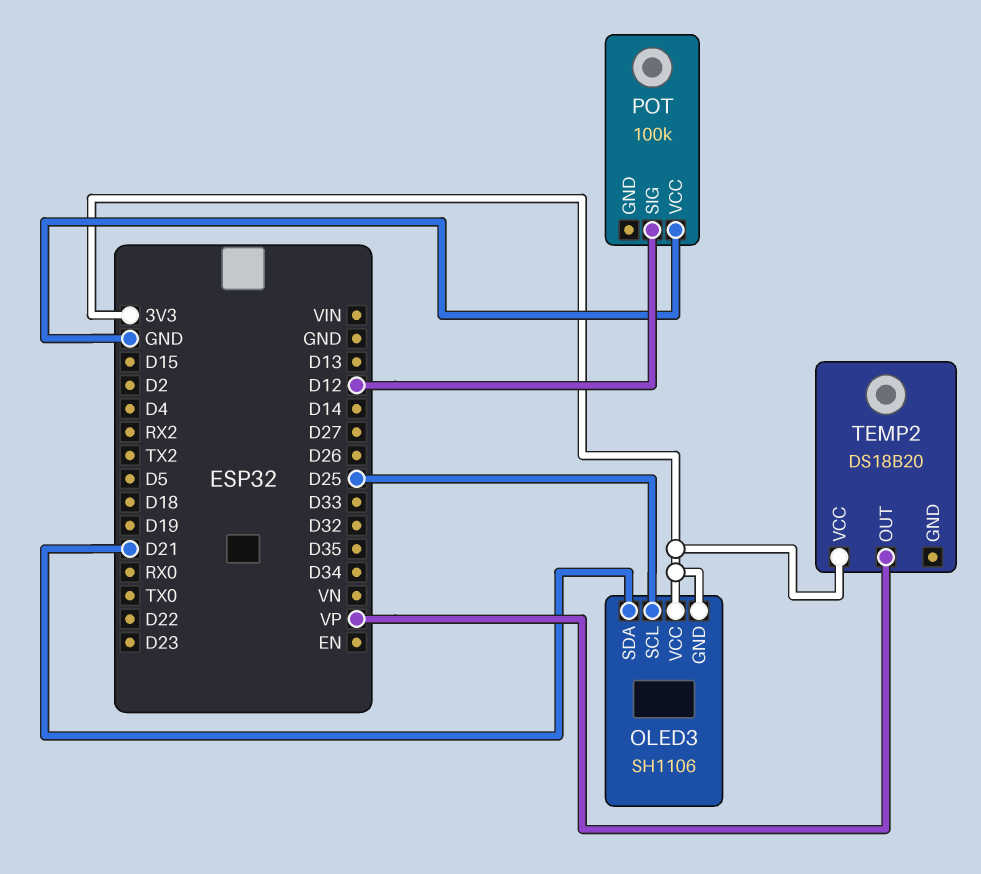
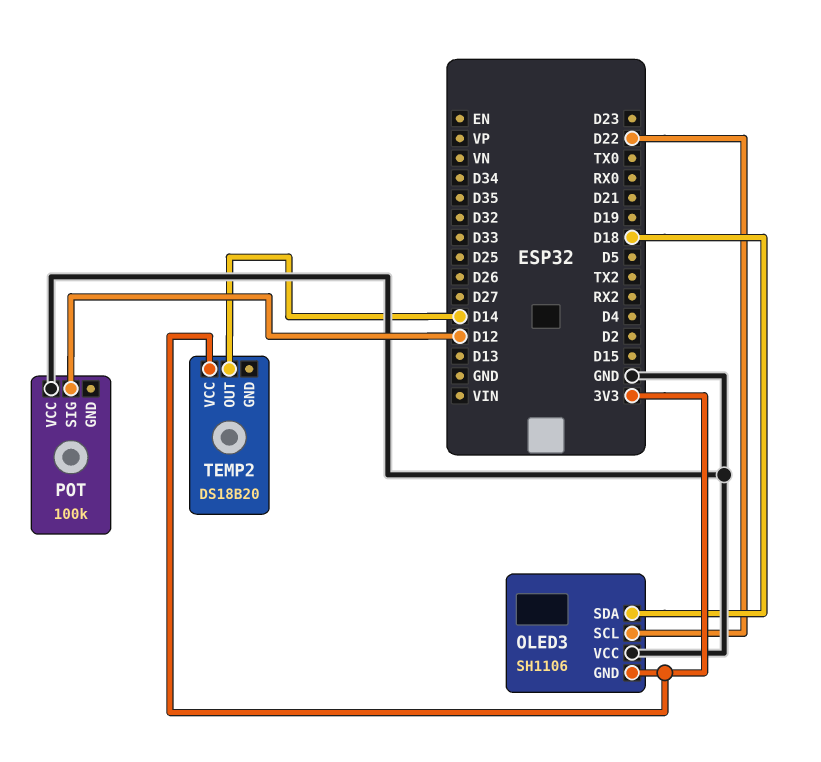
OLED3 pin SCL: D25 -> D22
OLED3 pin SDA: D21 -> D18
OLED3 pin VCC: 3V3 -> GND
TEMP2 pin OUT: VP -> D14

